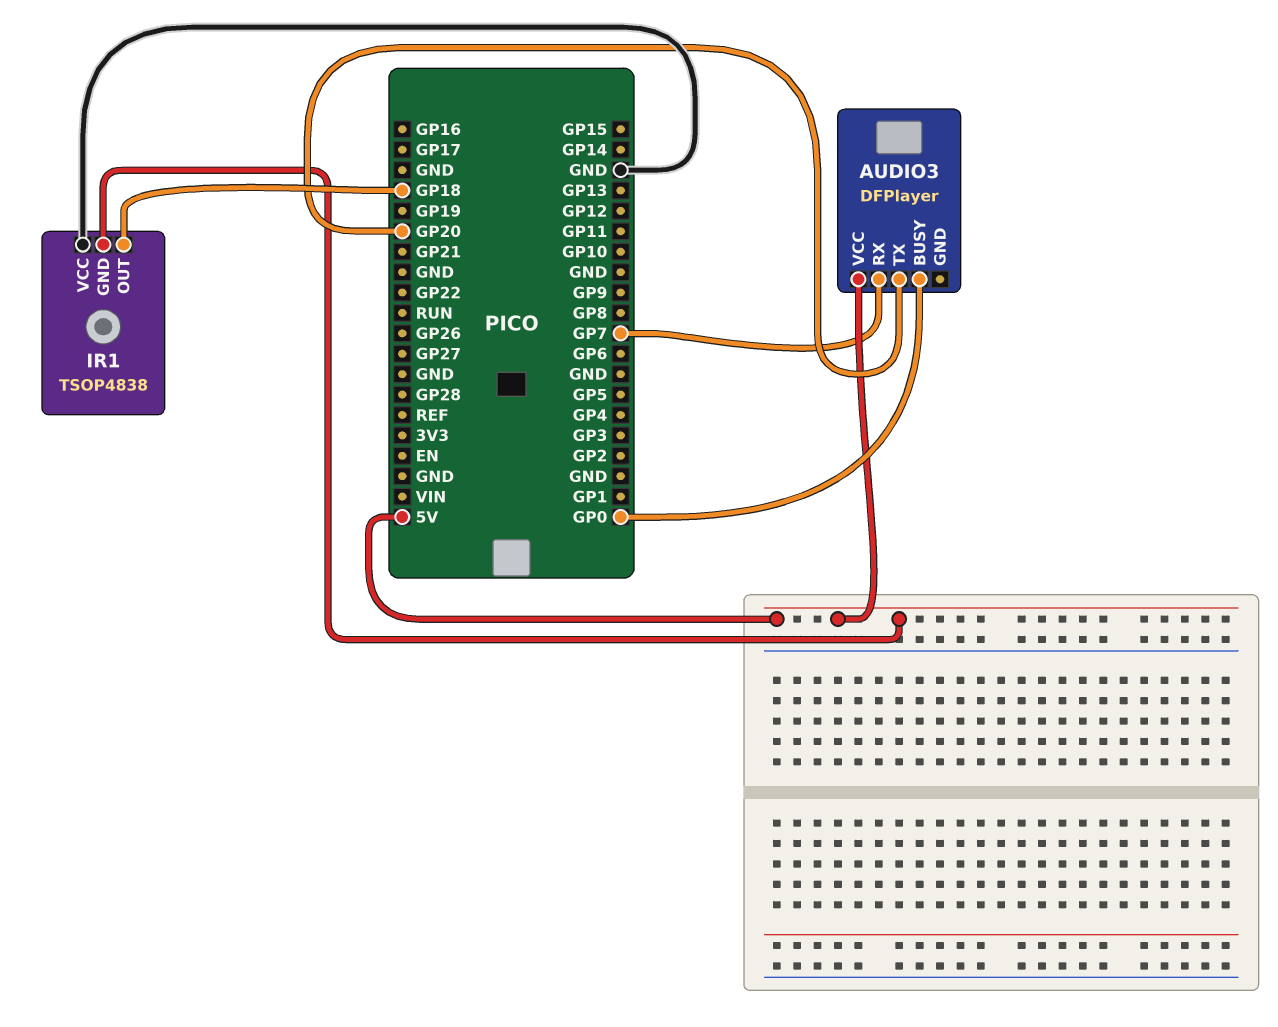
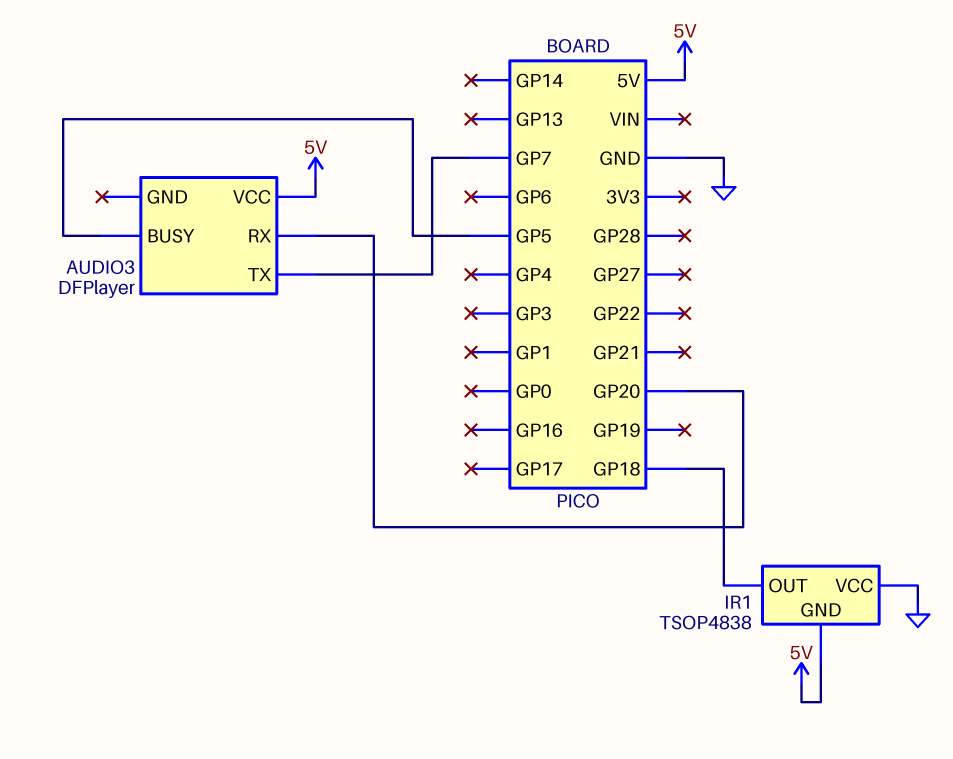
AUDIO3 pin BUSY: GP0 -> GP5
AUDIO3 pin RX: GP7 -> GP20
AUDIO3 pin TX: GP20 -> GP7

